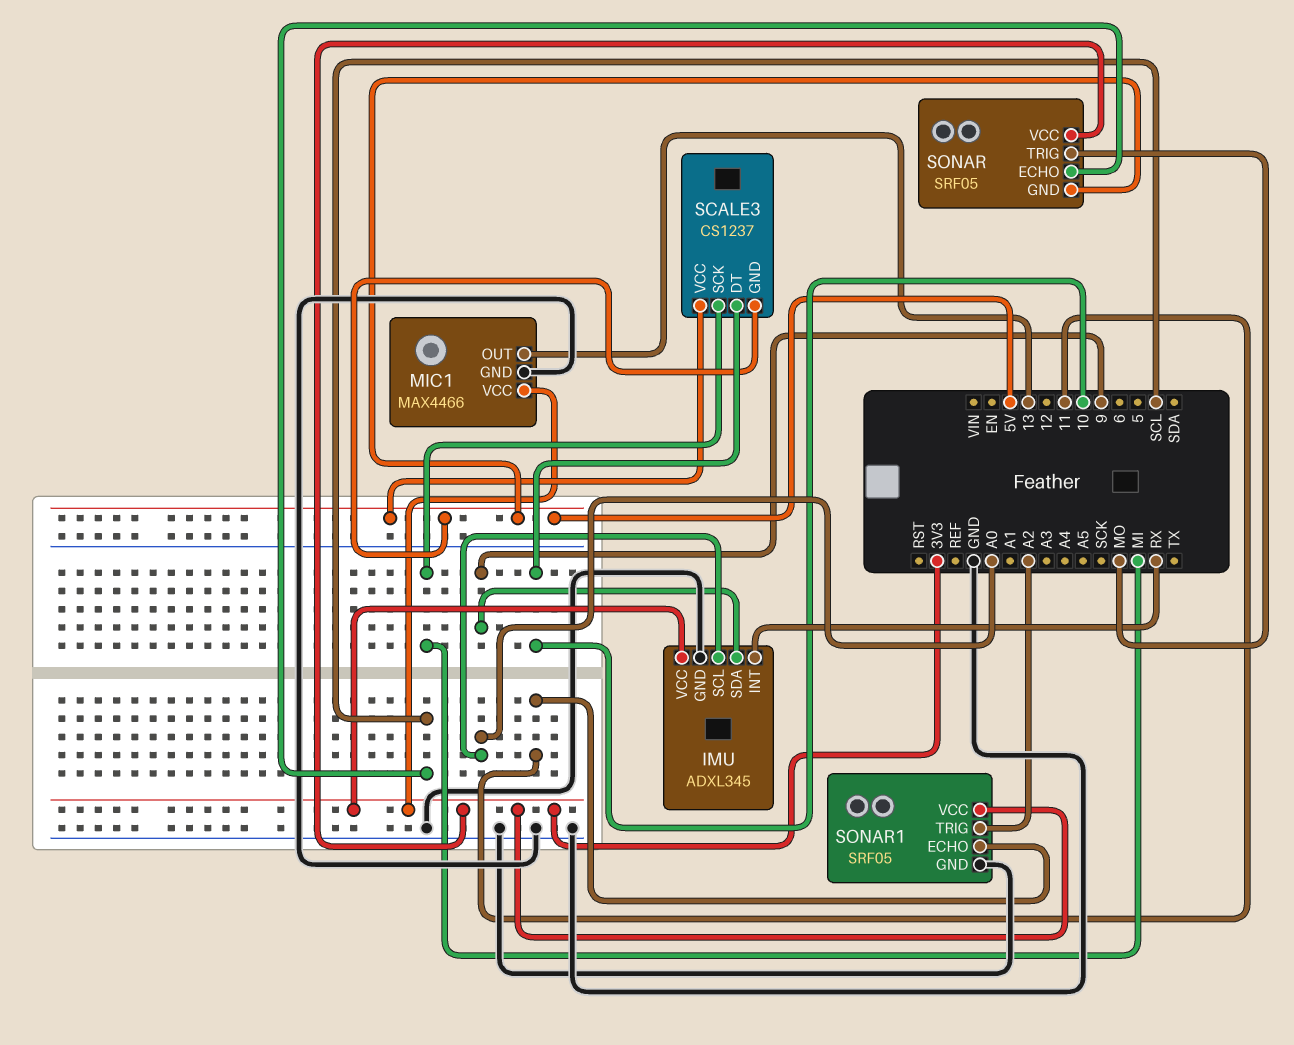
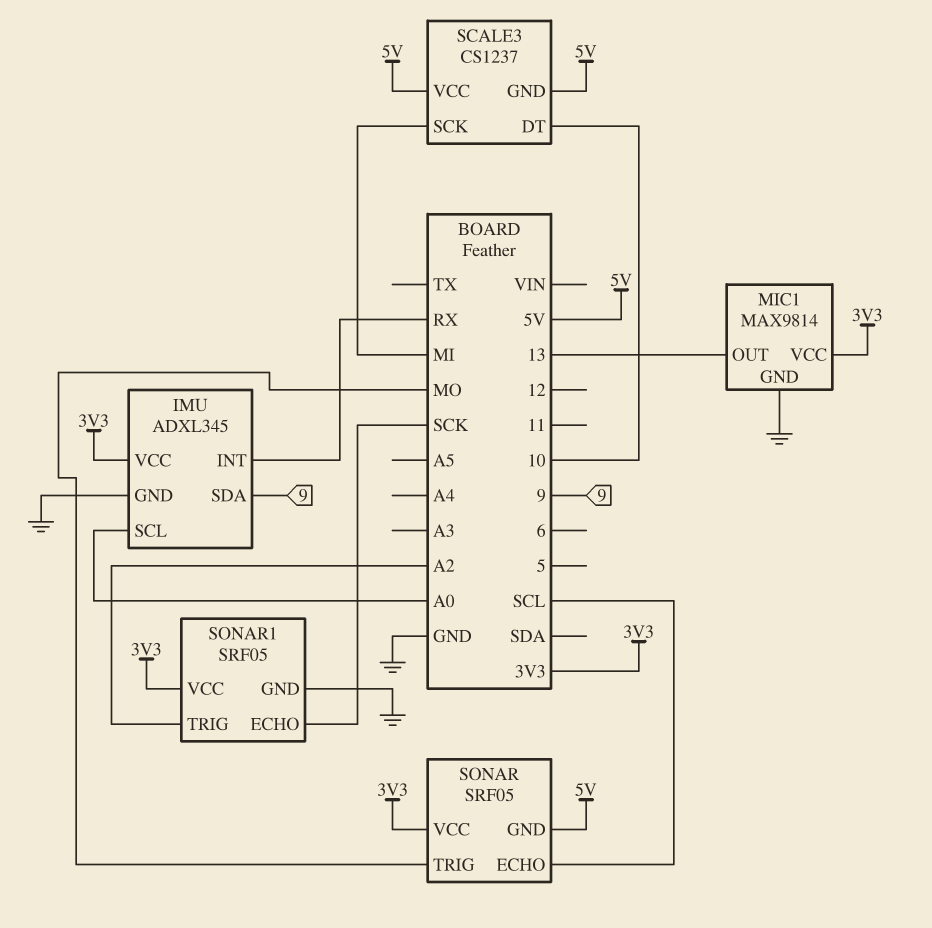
MIC1: MAX4466 -> MAX9814
SONAR1 pin ECHO: 11 -> SCK

